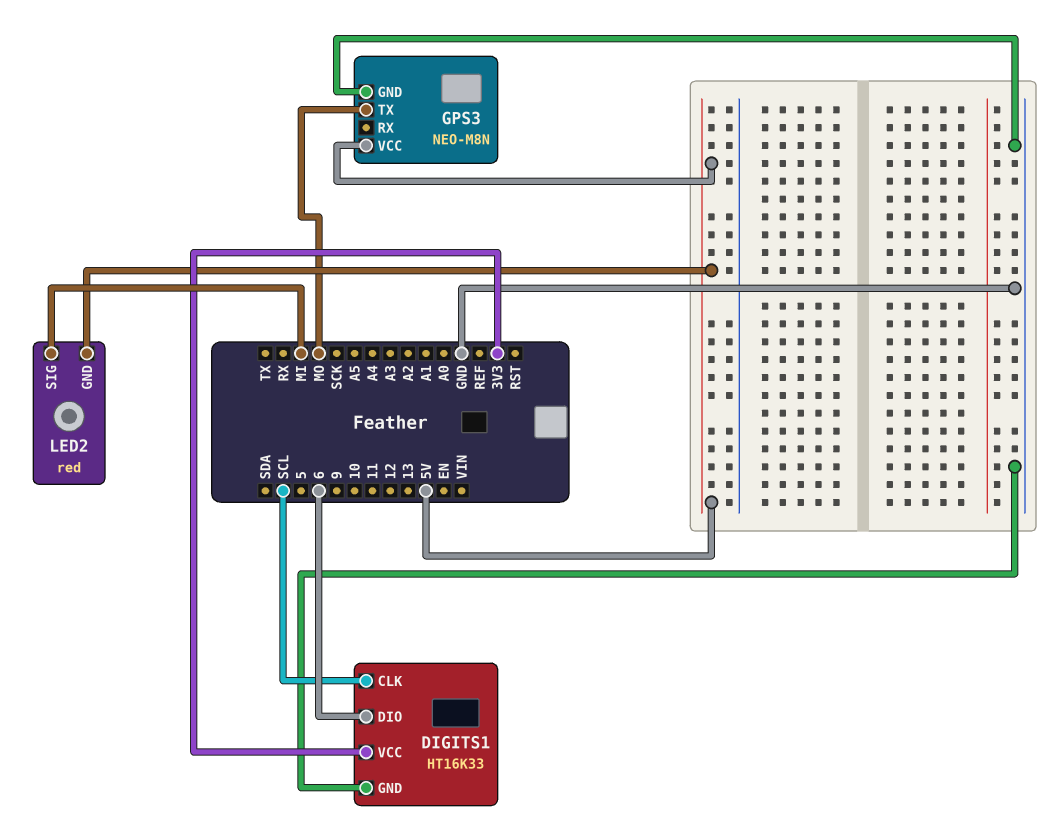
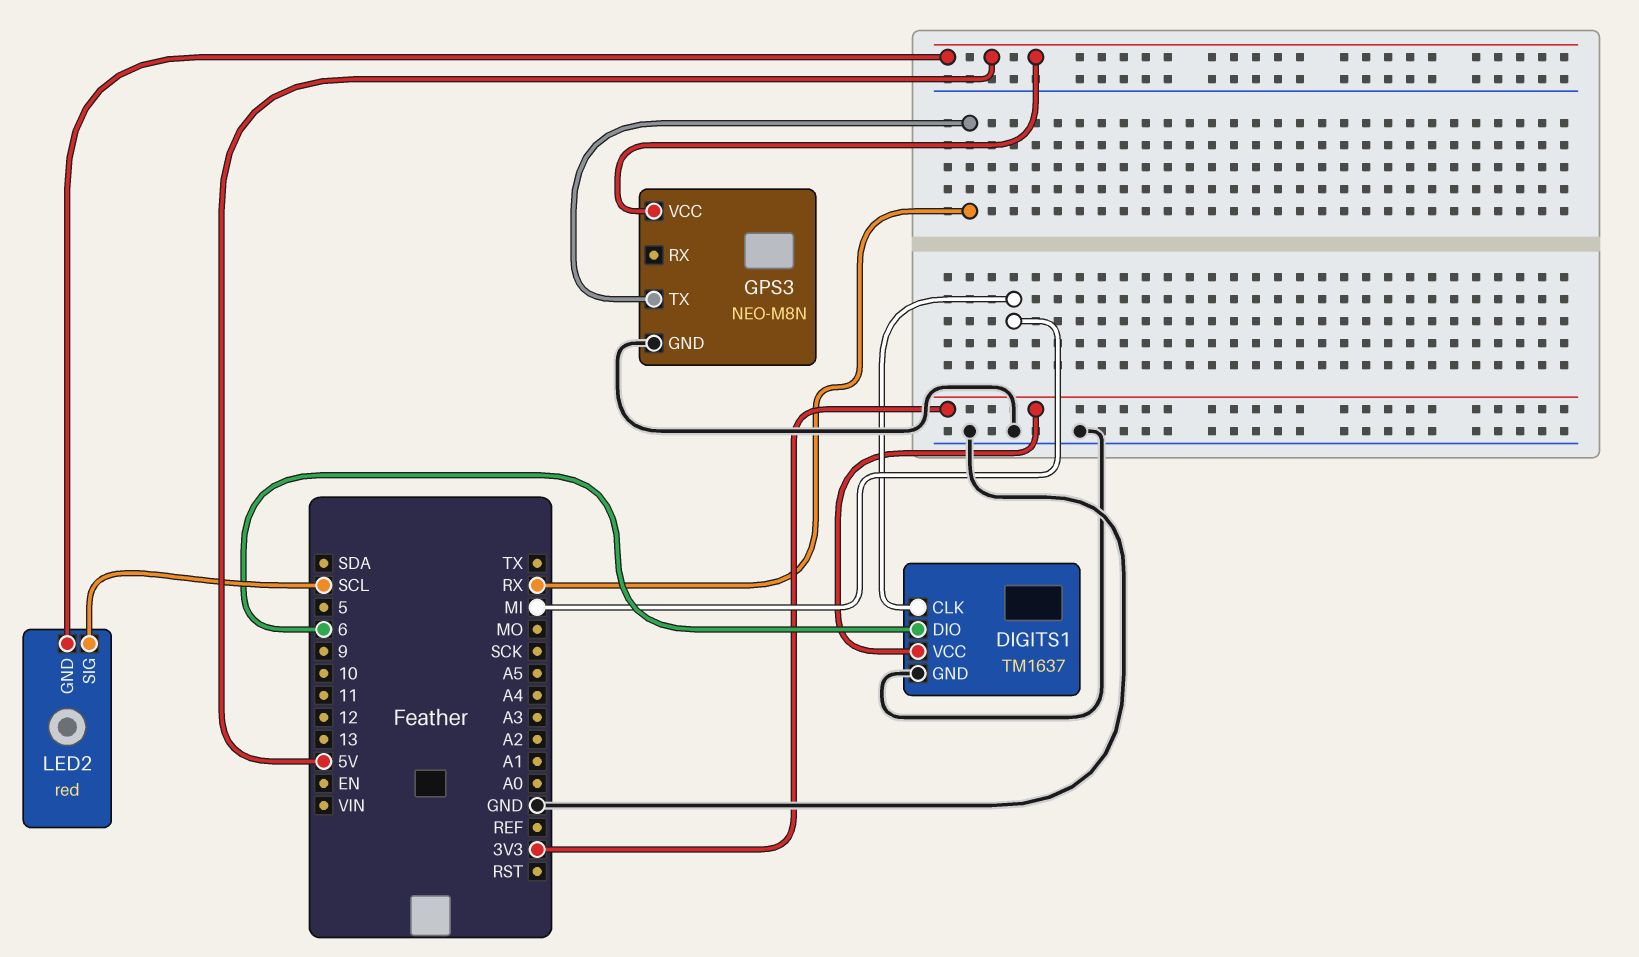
DIGITS1: HT16K33 -> TM1637
DIGITS1 pin CLK: SCL -> MI
GPS3 pin TX: MO -> RX
LED2 pin SIG: MI -> SCL

